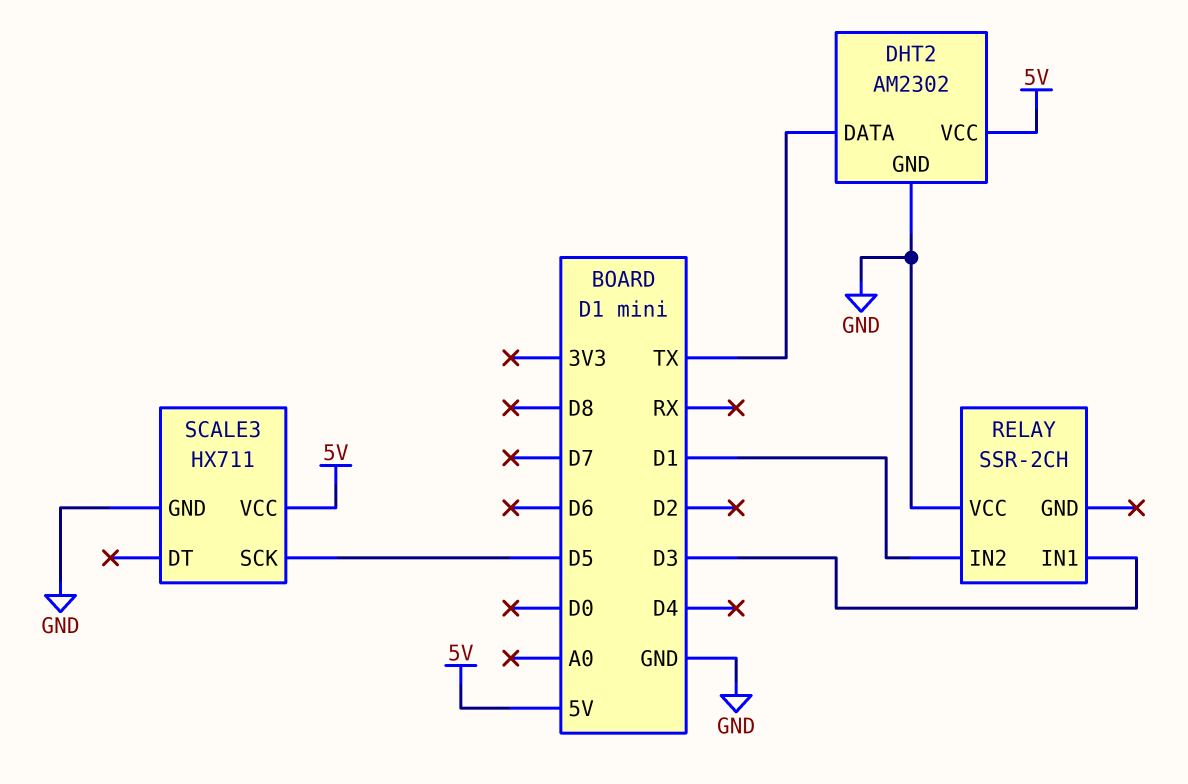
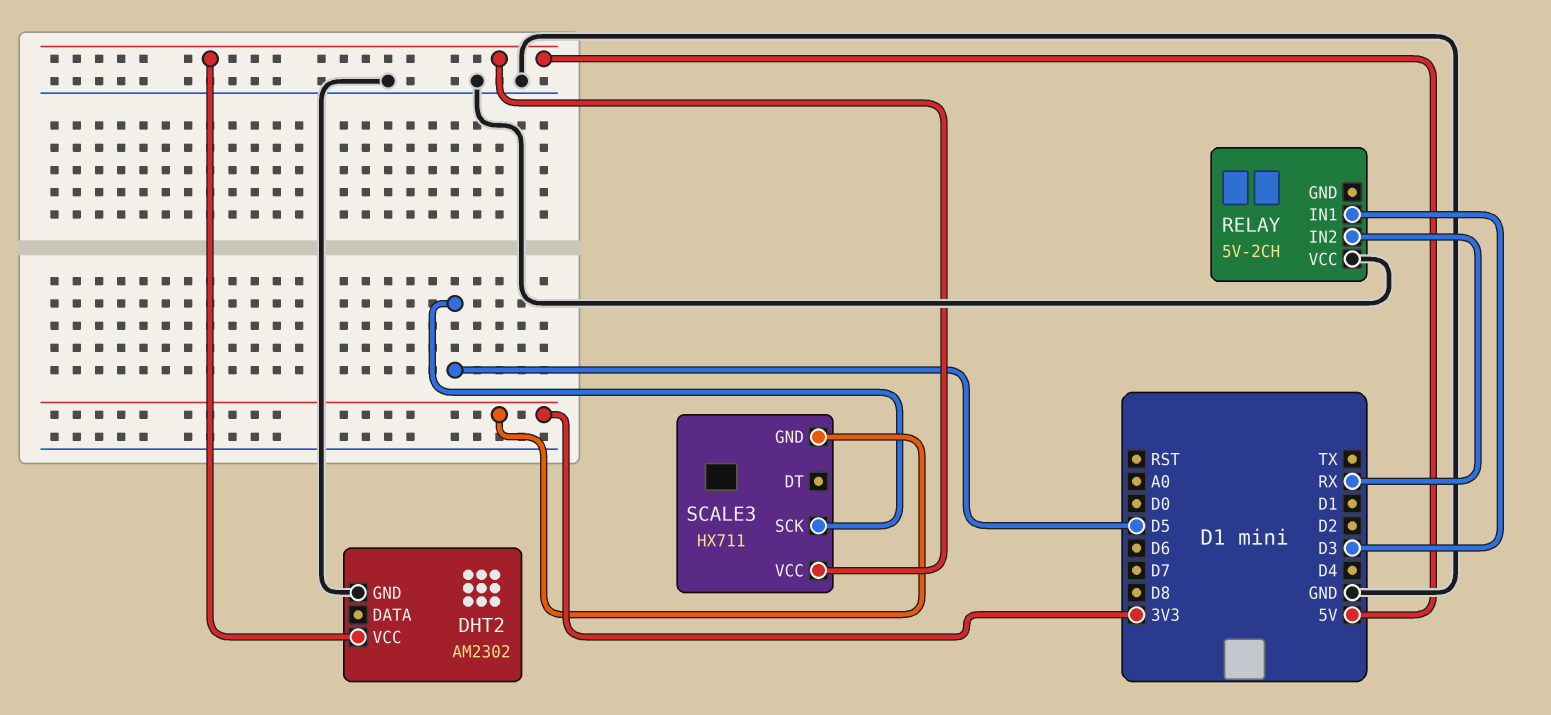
DHT2 pin DATA: TX -> none
RELAY: SSR-2CH -> 5V-2CH
RELAY pin IN2: D1 -> RX
SCALE3 pin GND: GND -> 3V3

